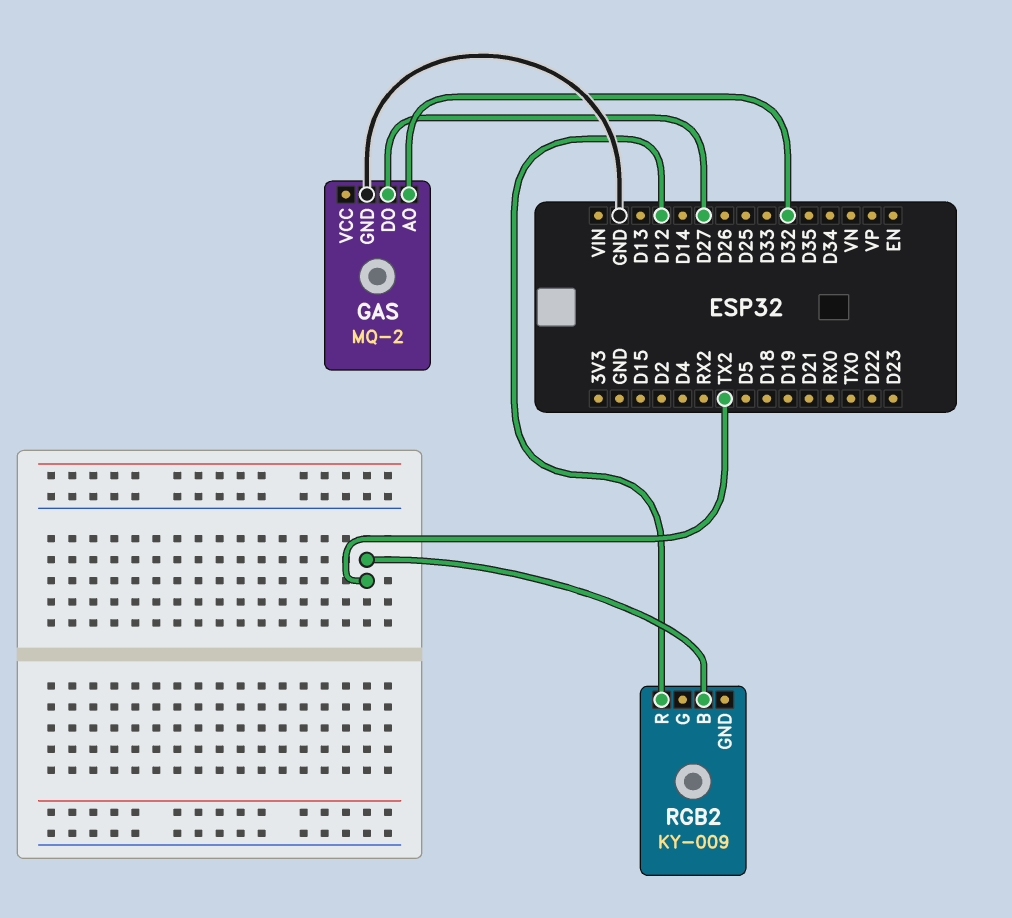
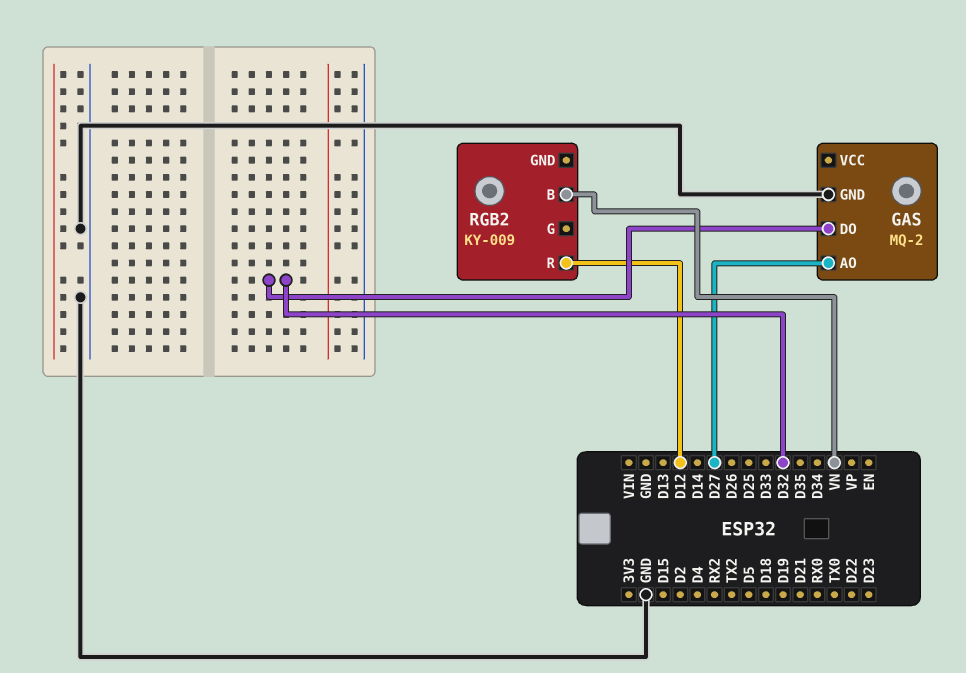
GAS pin AO: D32 -> D27
GAS pin DO: D27 -> D32
RGB2 pin B: TX2 -> VN

